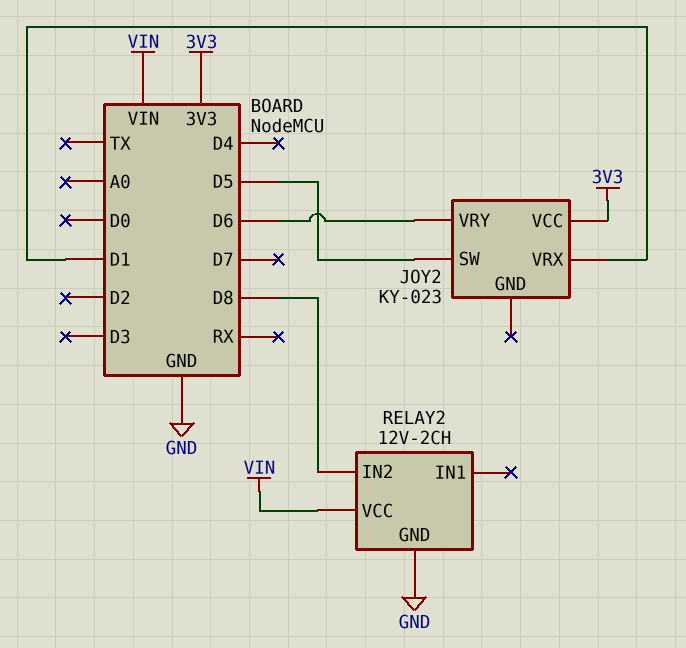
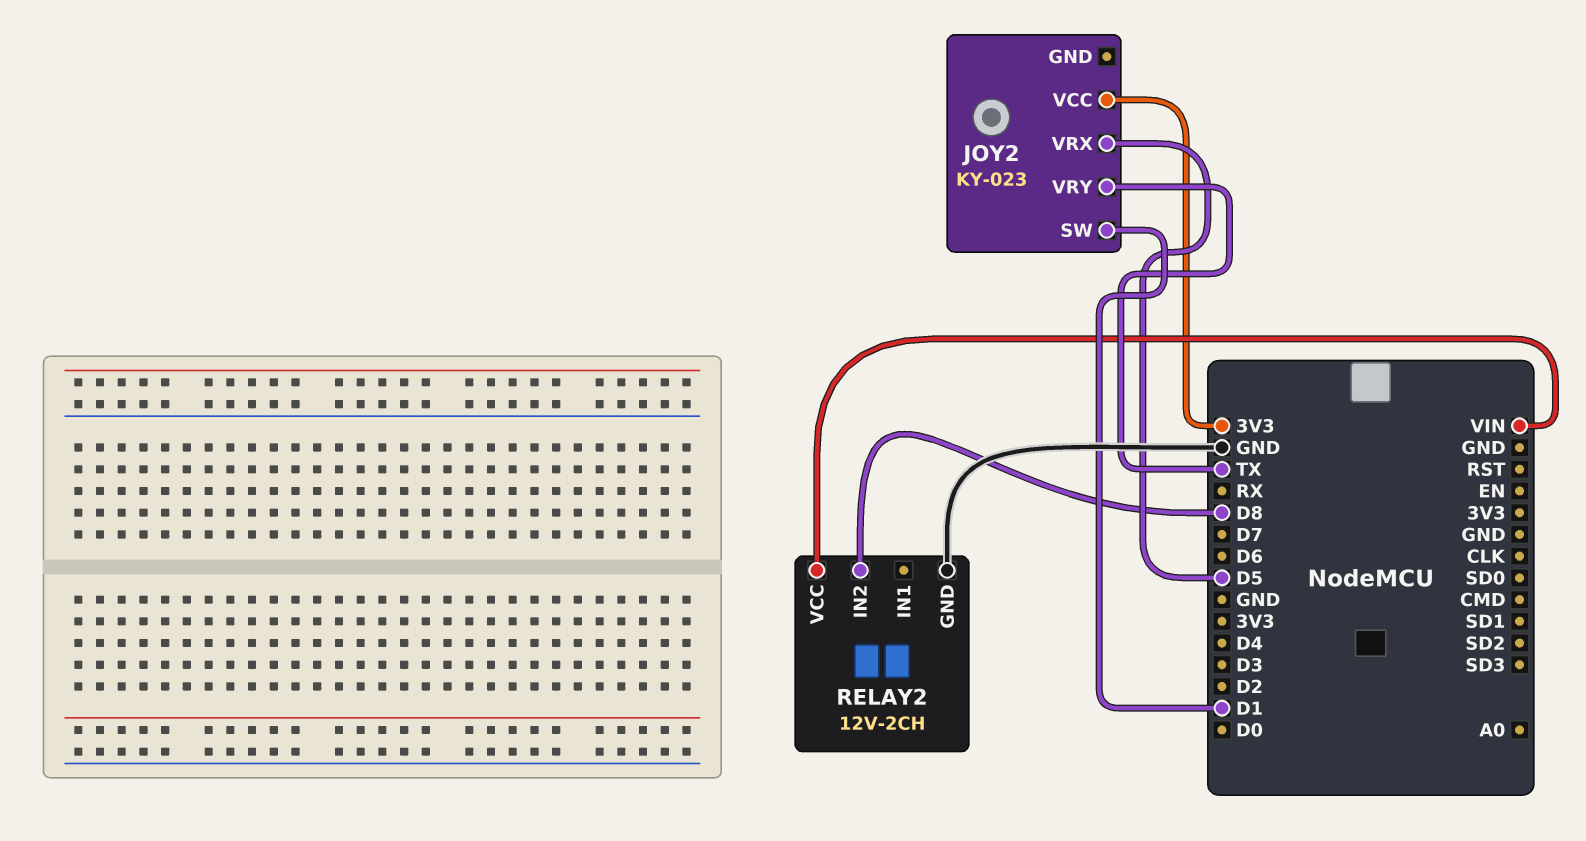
JOY2 pin SW: D5 -> D1
JOY2 pin VRX: D1 -> D5
JOY2 pin VRY: D6 -> TX

